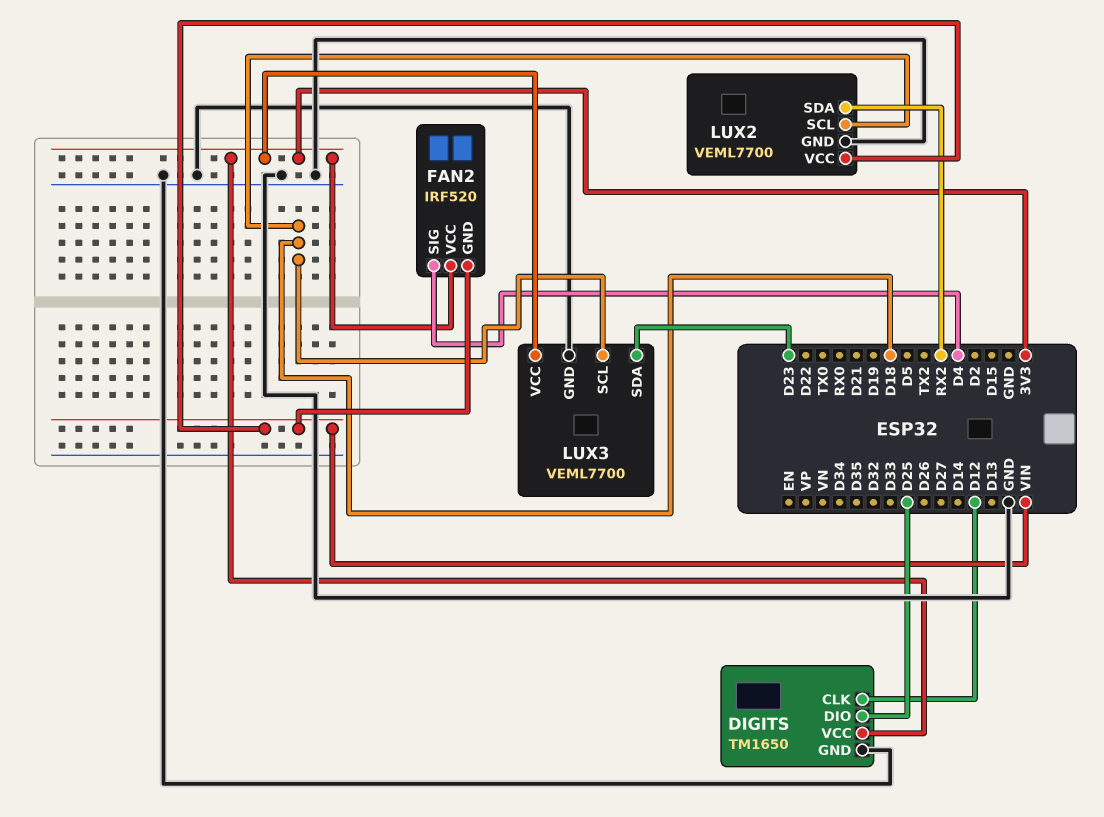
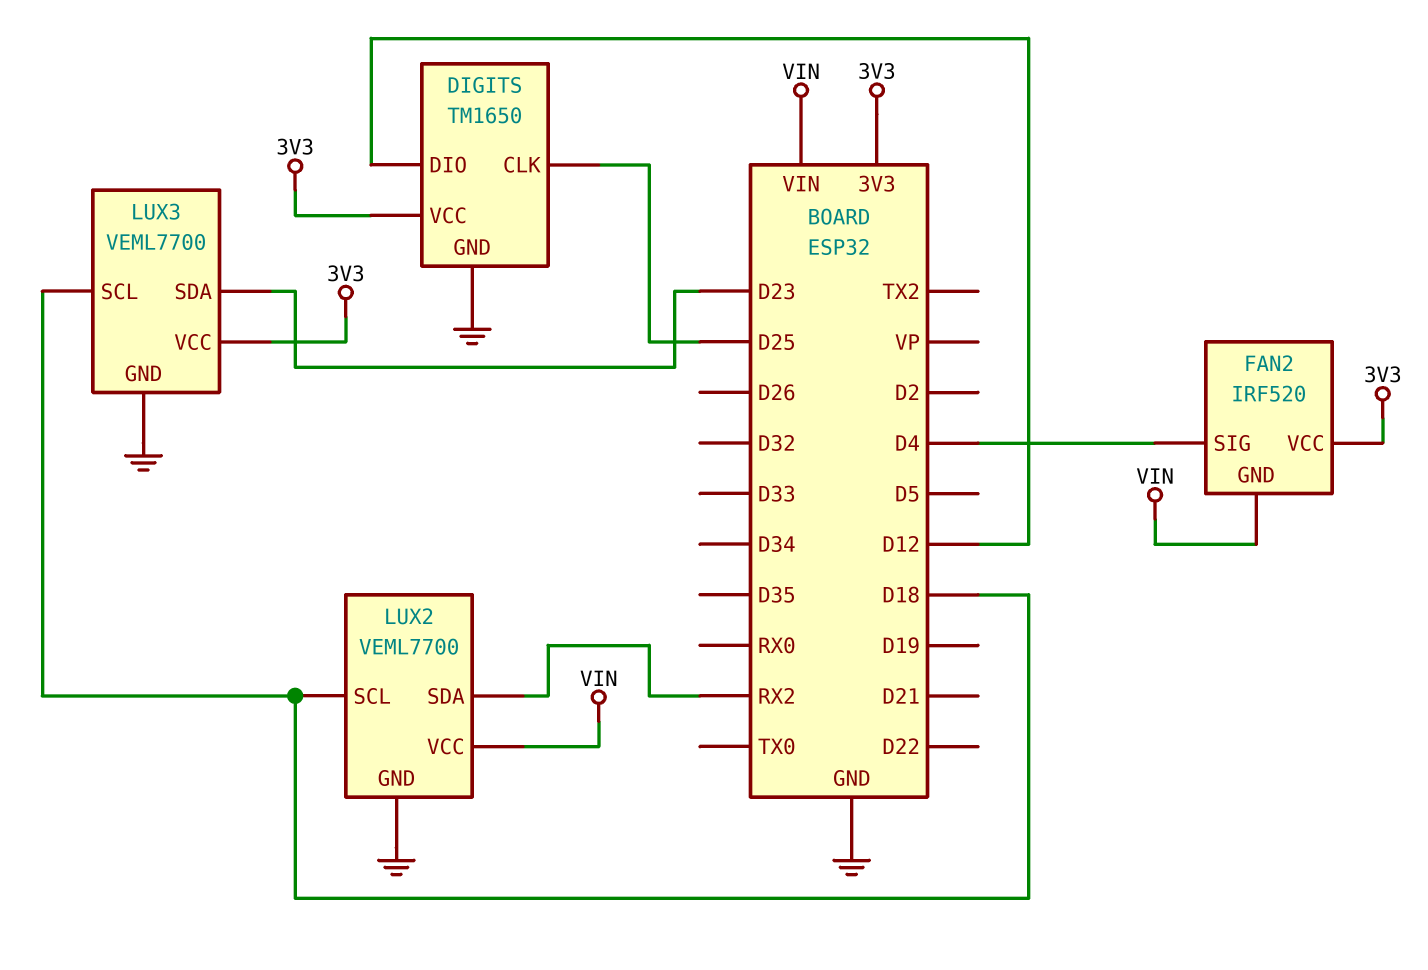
DIGITS pin CLK: D12 -> D25
DIGITS pin DIO: D25 -> D12

